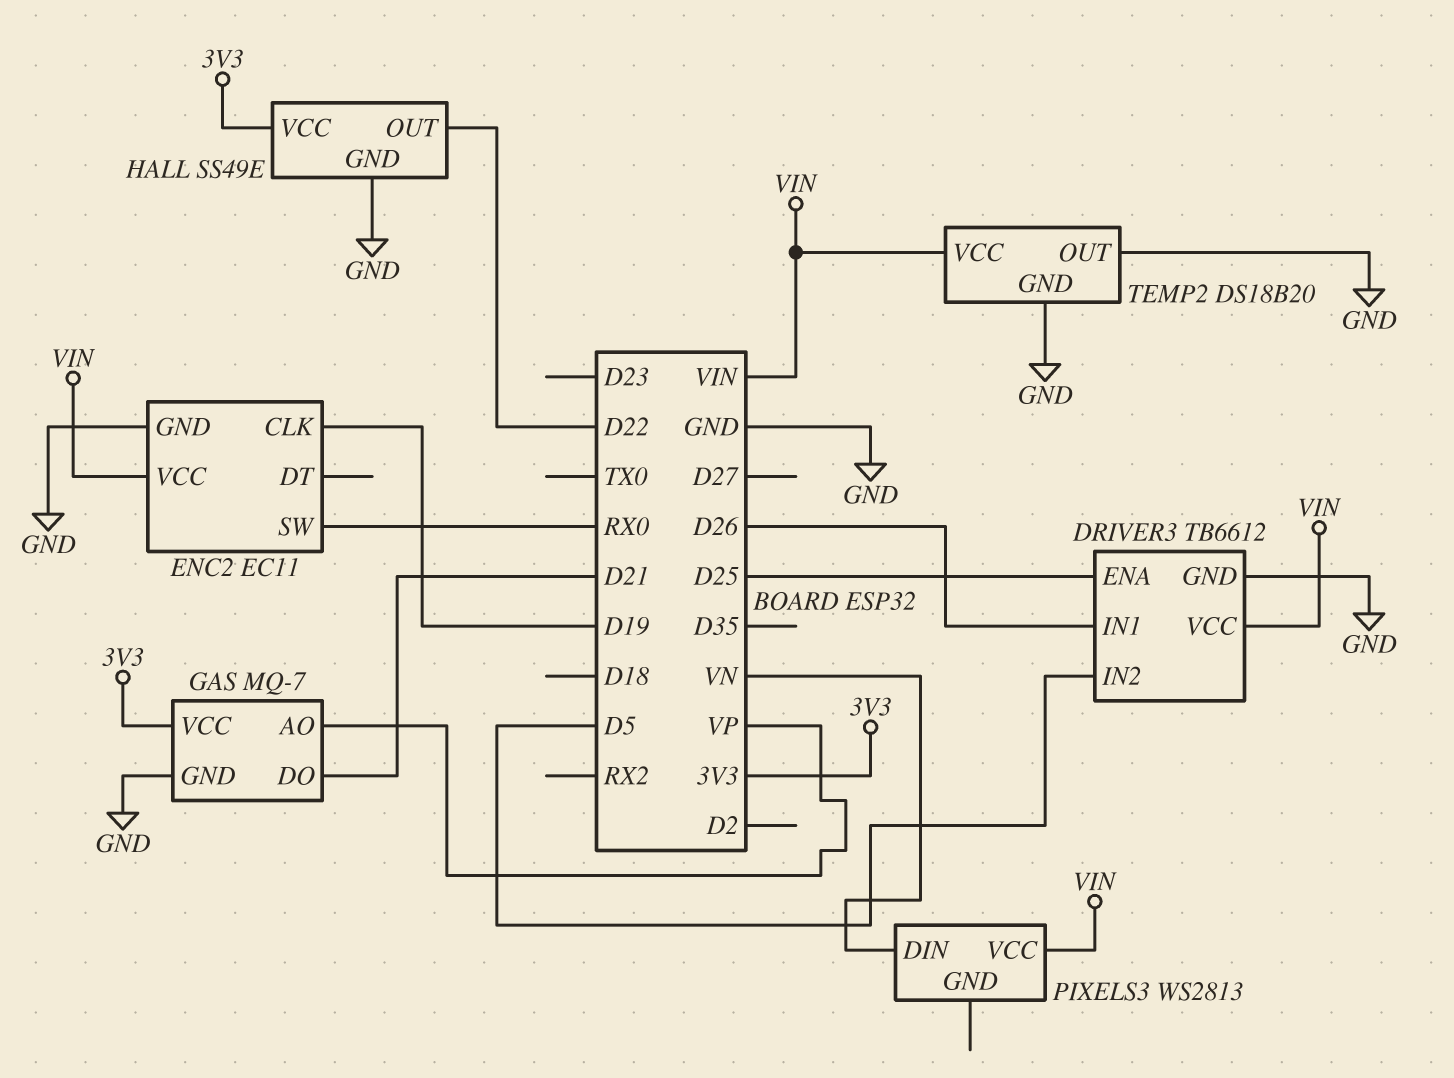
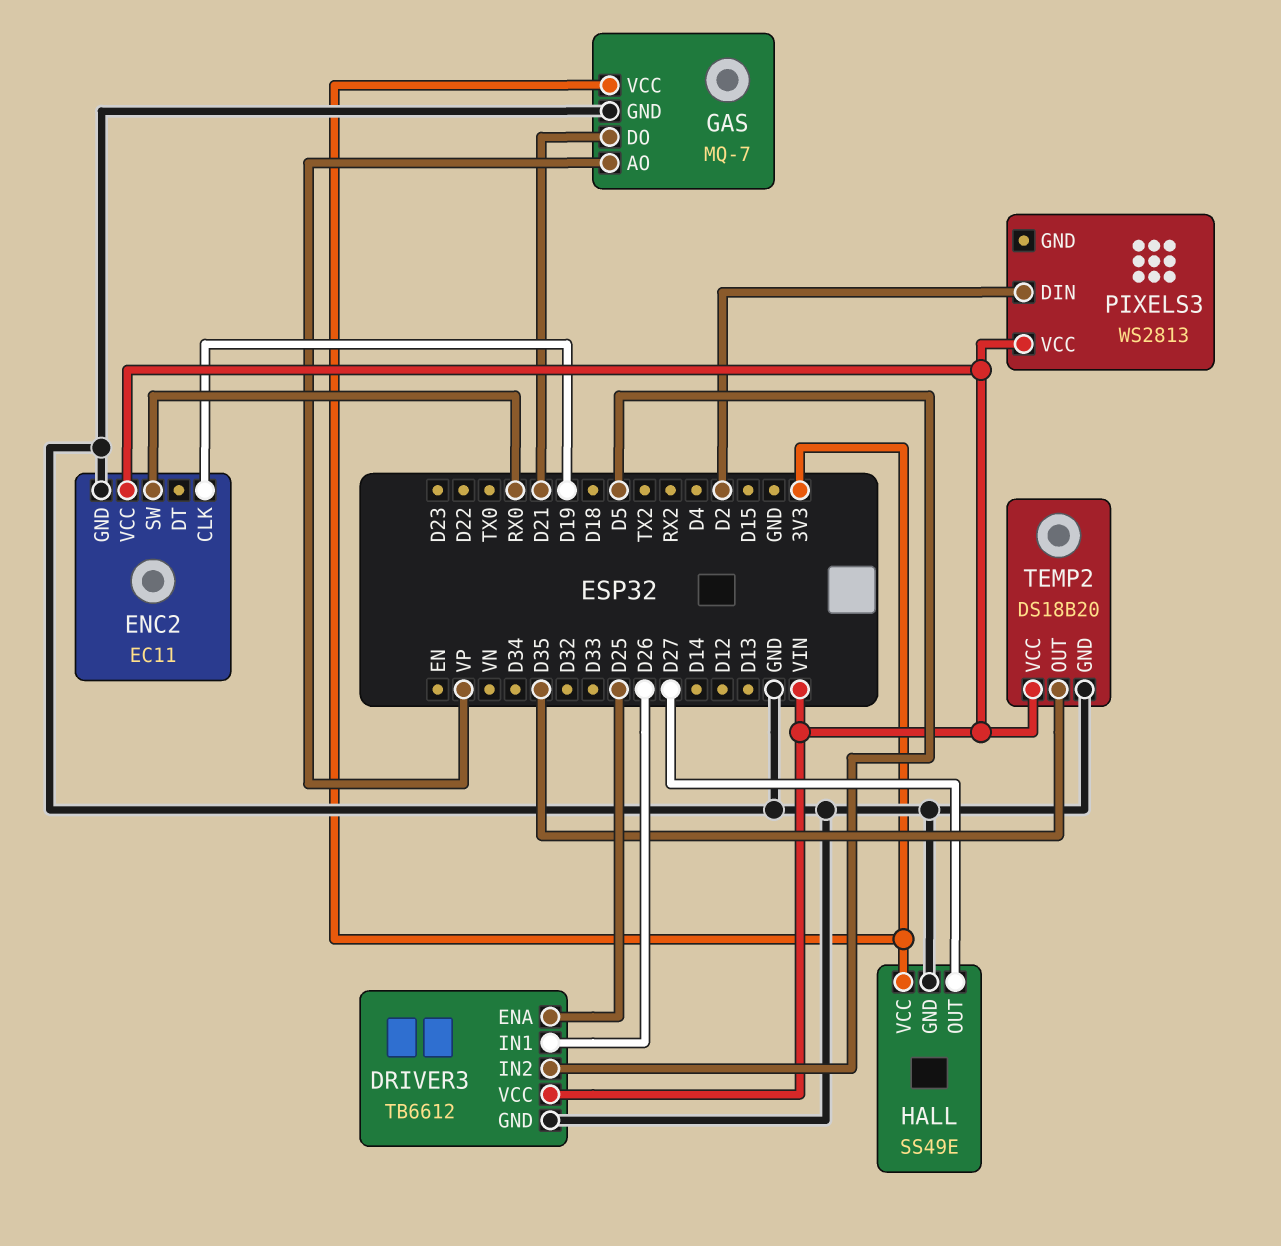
HALL pin OUT: D22 -> D27
PIXELS3 pin DIN: VN -> D2
TEMP2 pin OUT: GND -> D35

